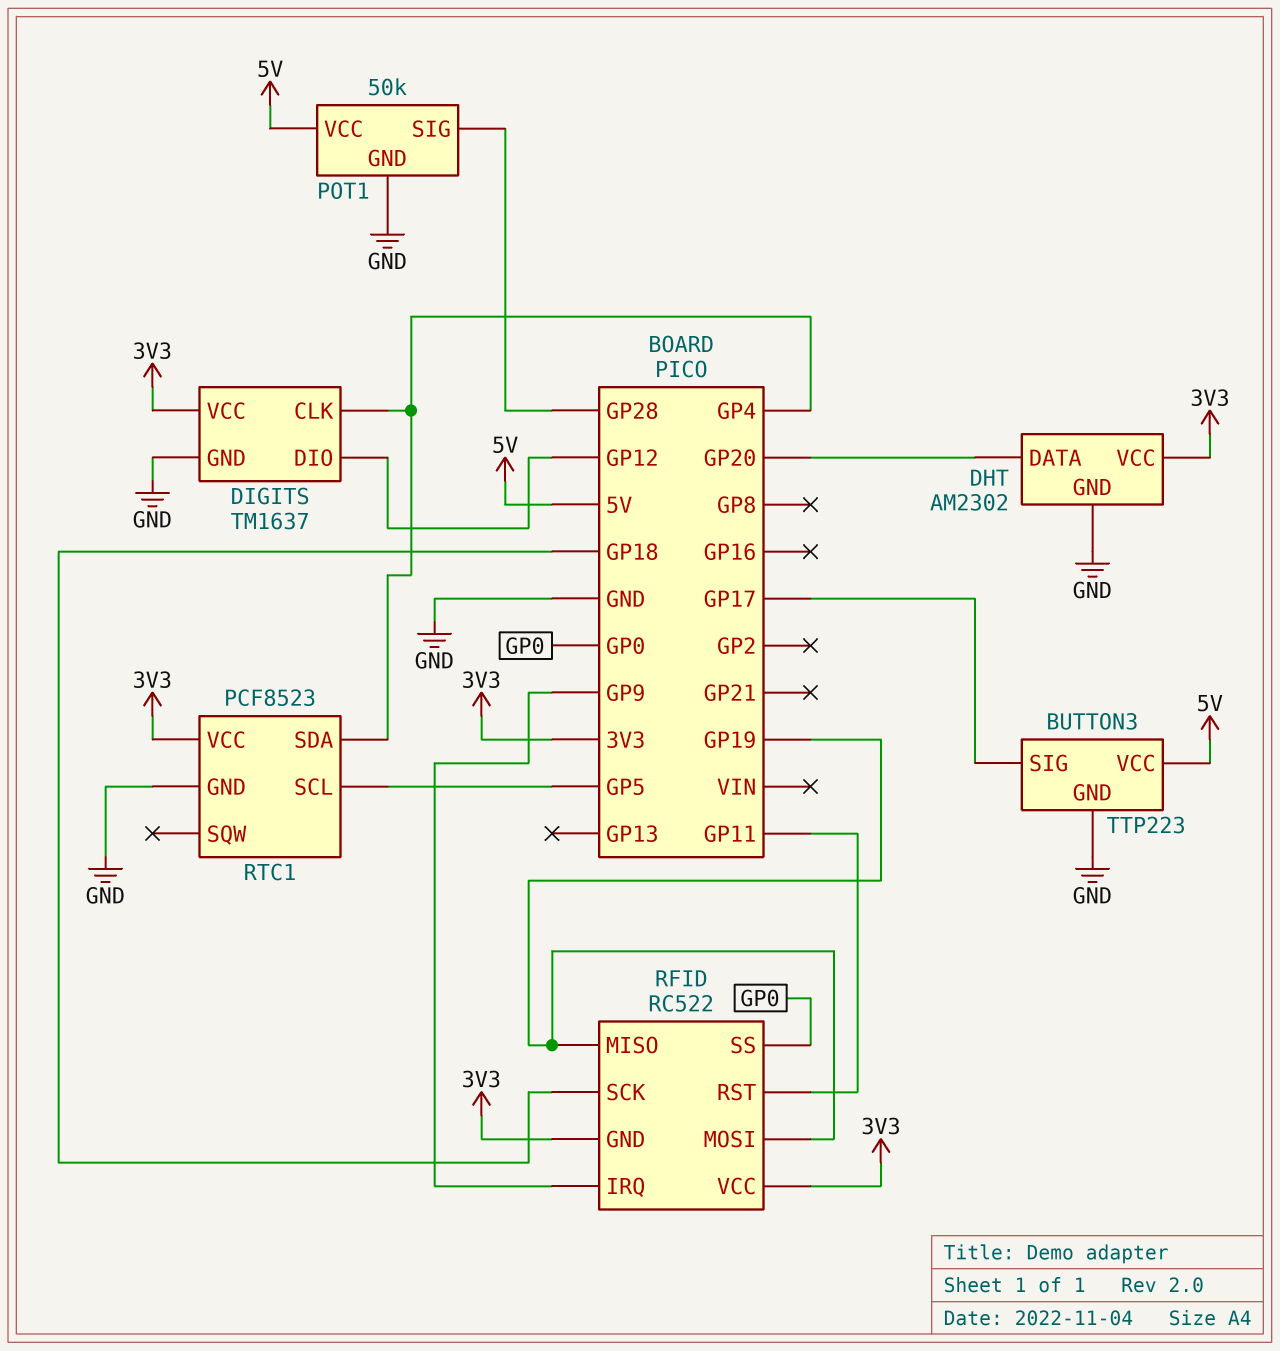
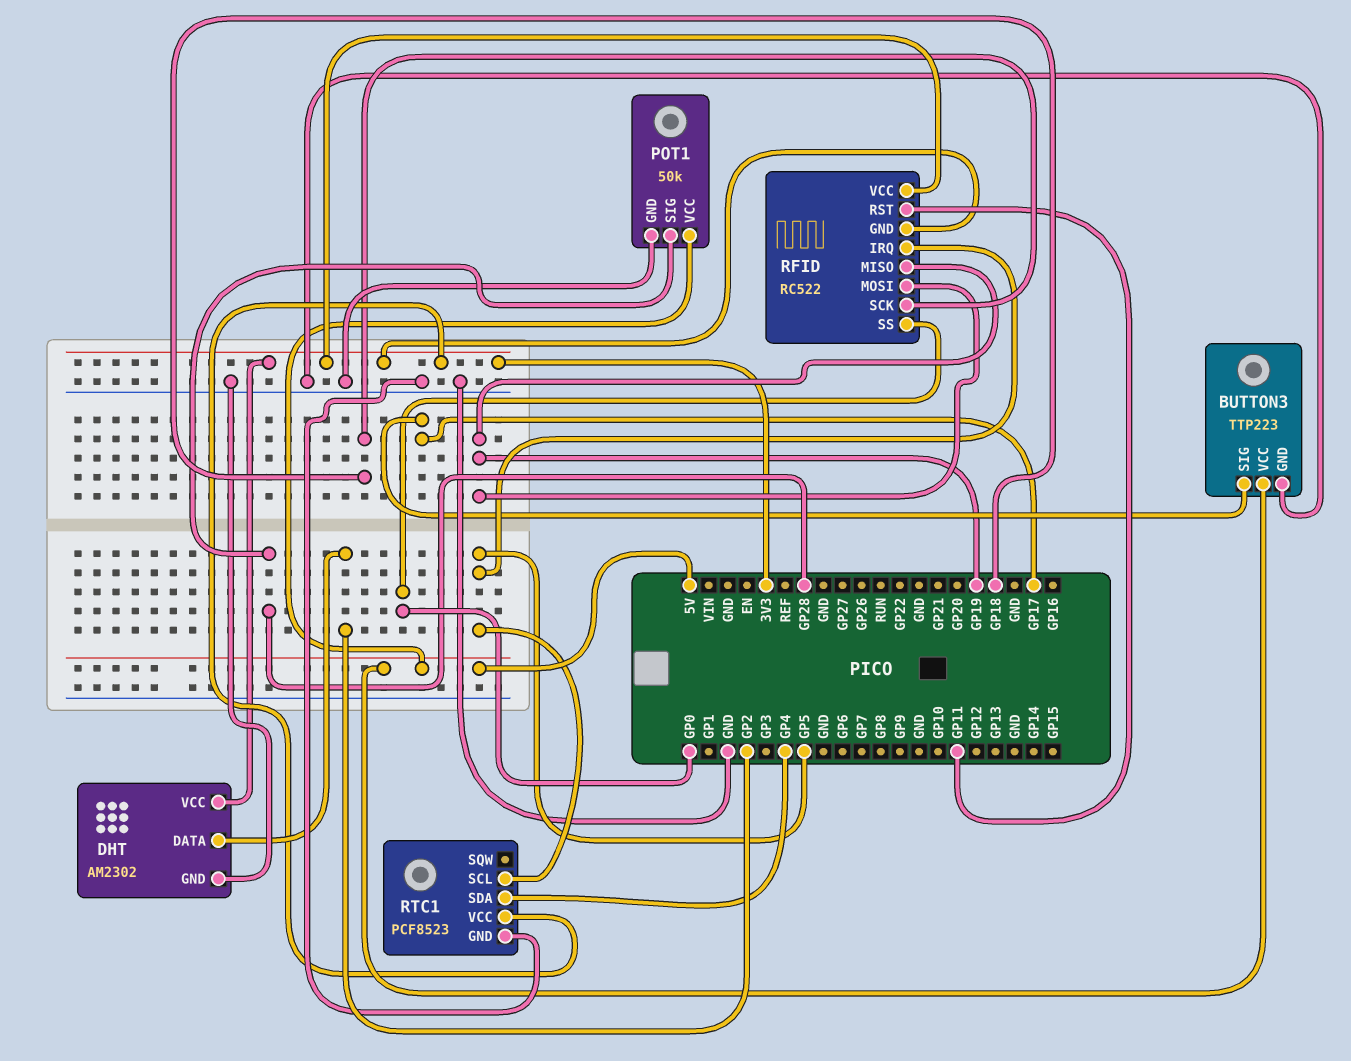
DHT pin DATA: GP20 -> GP2
DIGITS: TM1637 -> none
DIGITS pin CLK: GP4 -> none
DIGITS pin DIO: GP12 -> none
DIGITS pin GND: GND -> none
DIGITS pin VCC: 3V3 -> none
RFID pin IRQ: GP9 -> GP5

